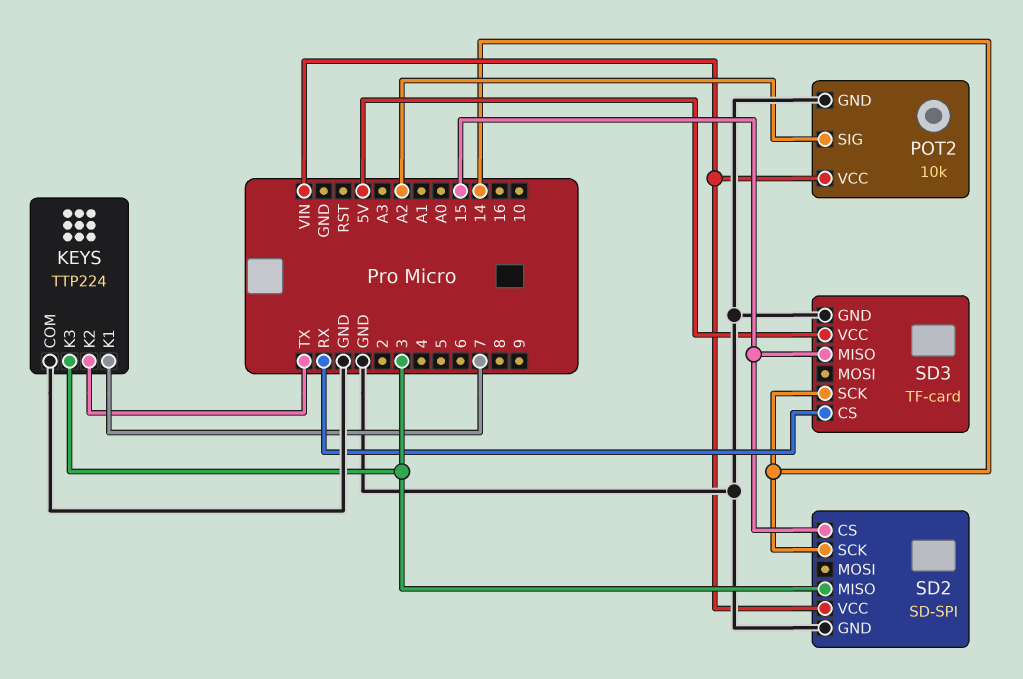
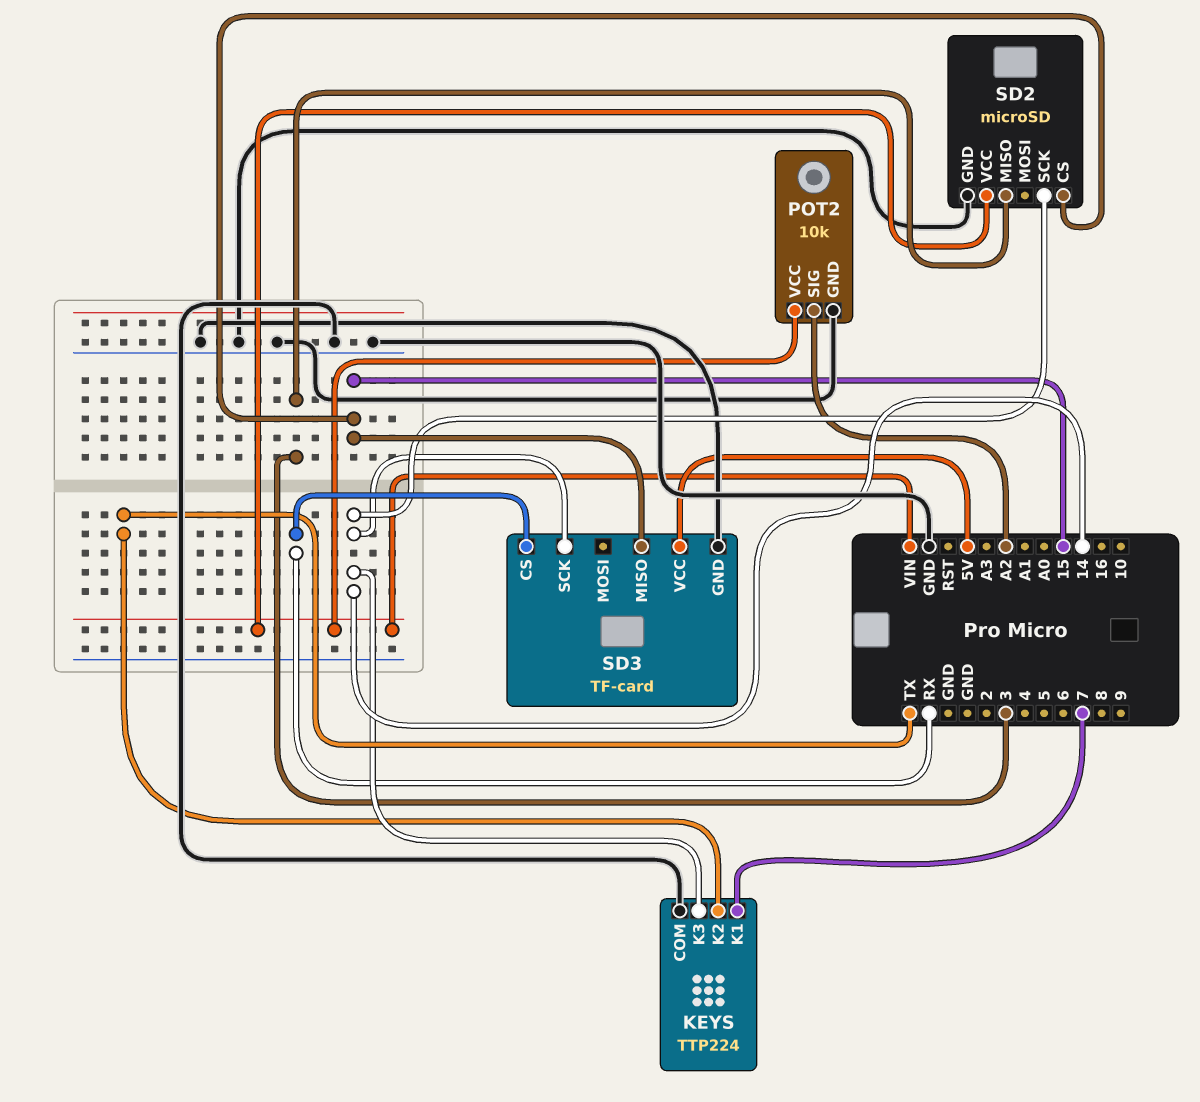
KEYS pin K3: 3 -> 14
SD2: SD-SPI -> microSD

